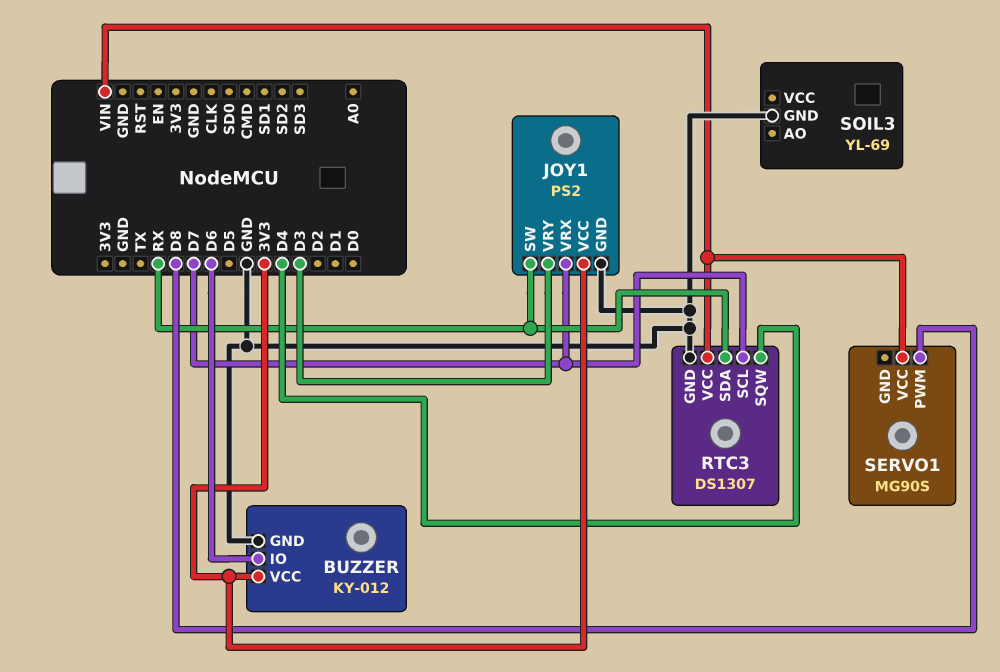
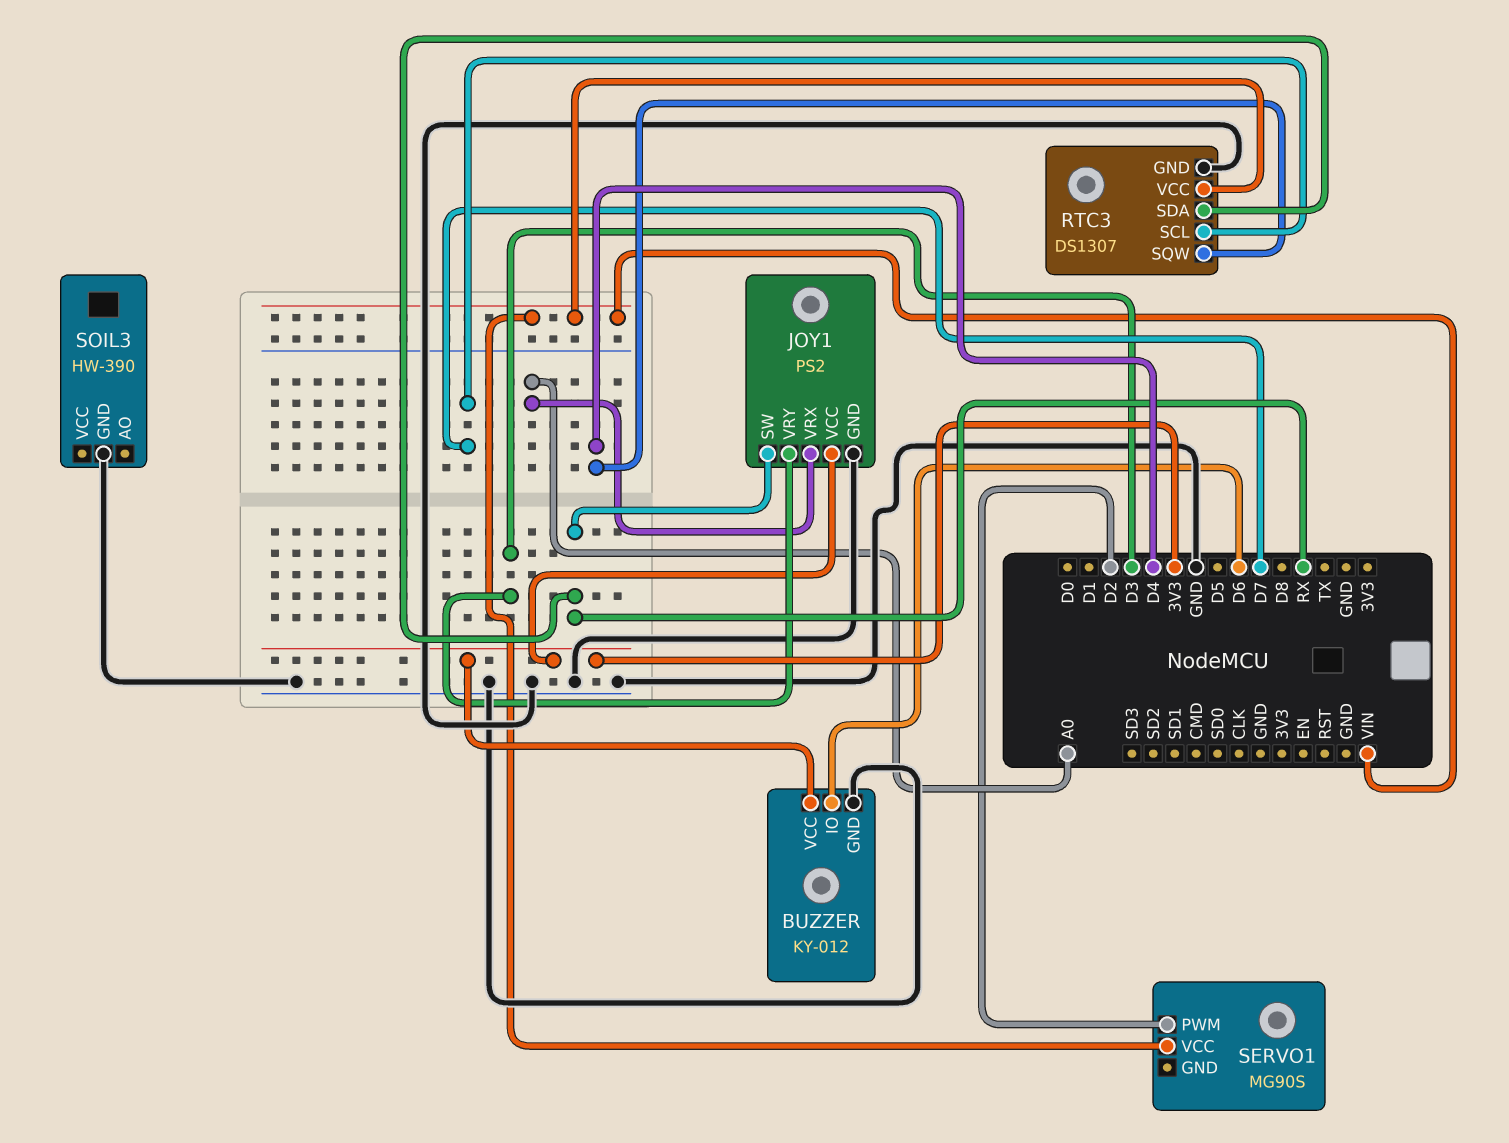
JOY1 pin VRX: D7 -> A0
SERVO1 pin PWM: D8 -> D2
SOIL3: YL-69 -> HW-390

